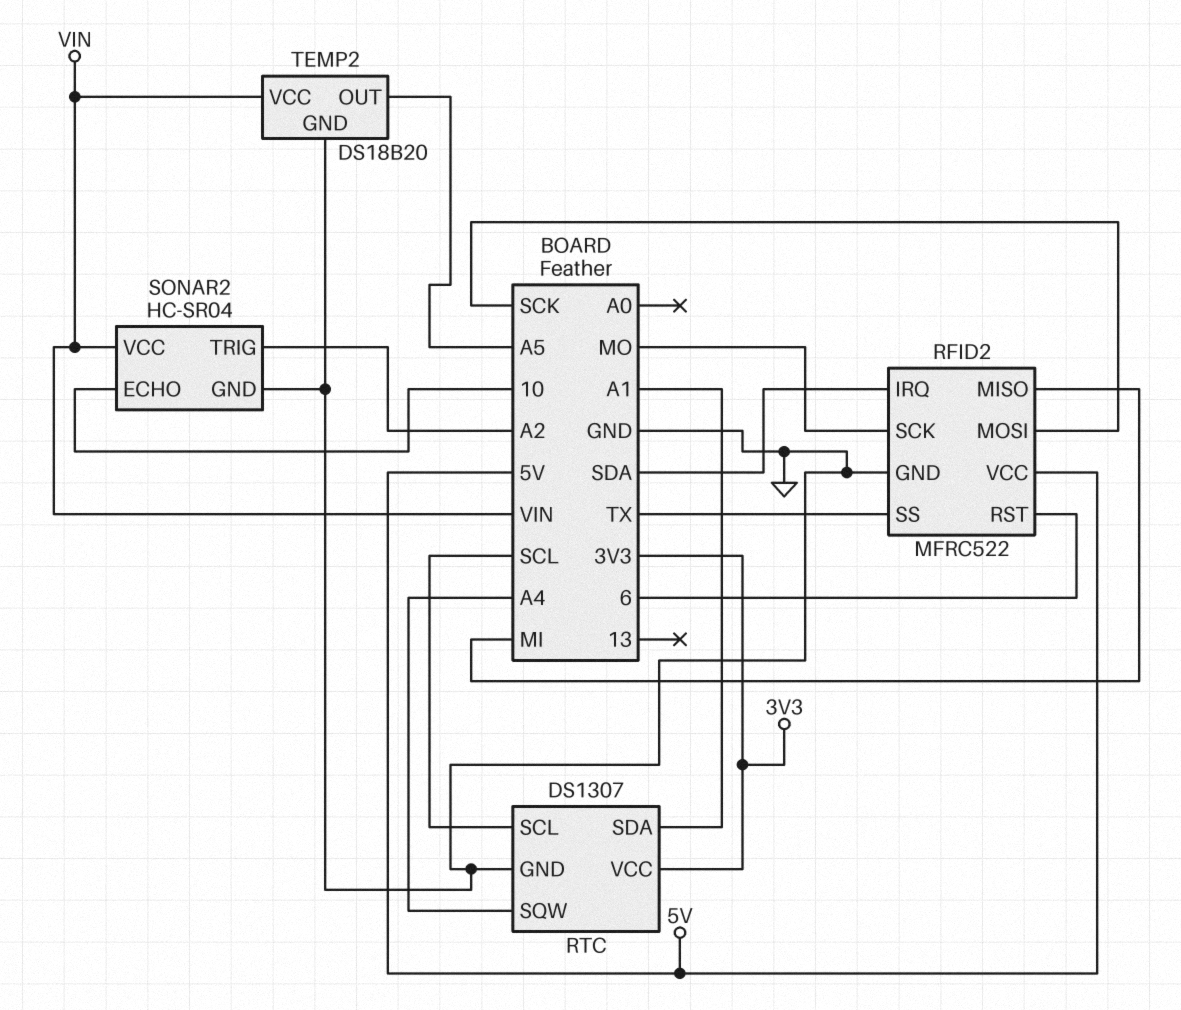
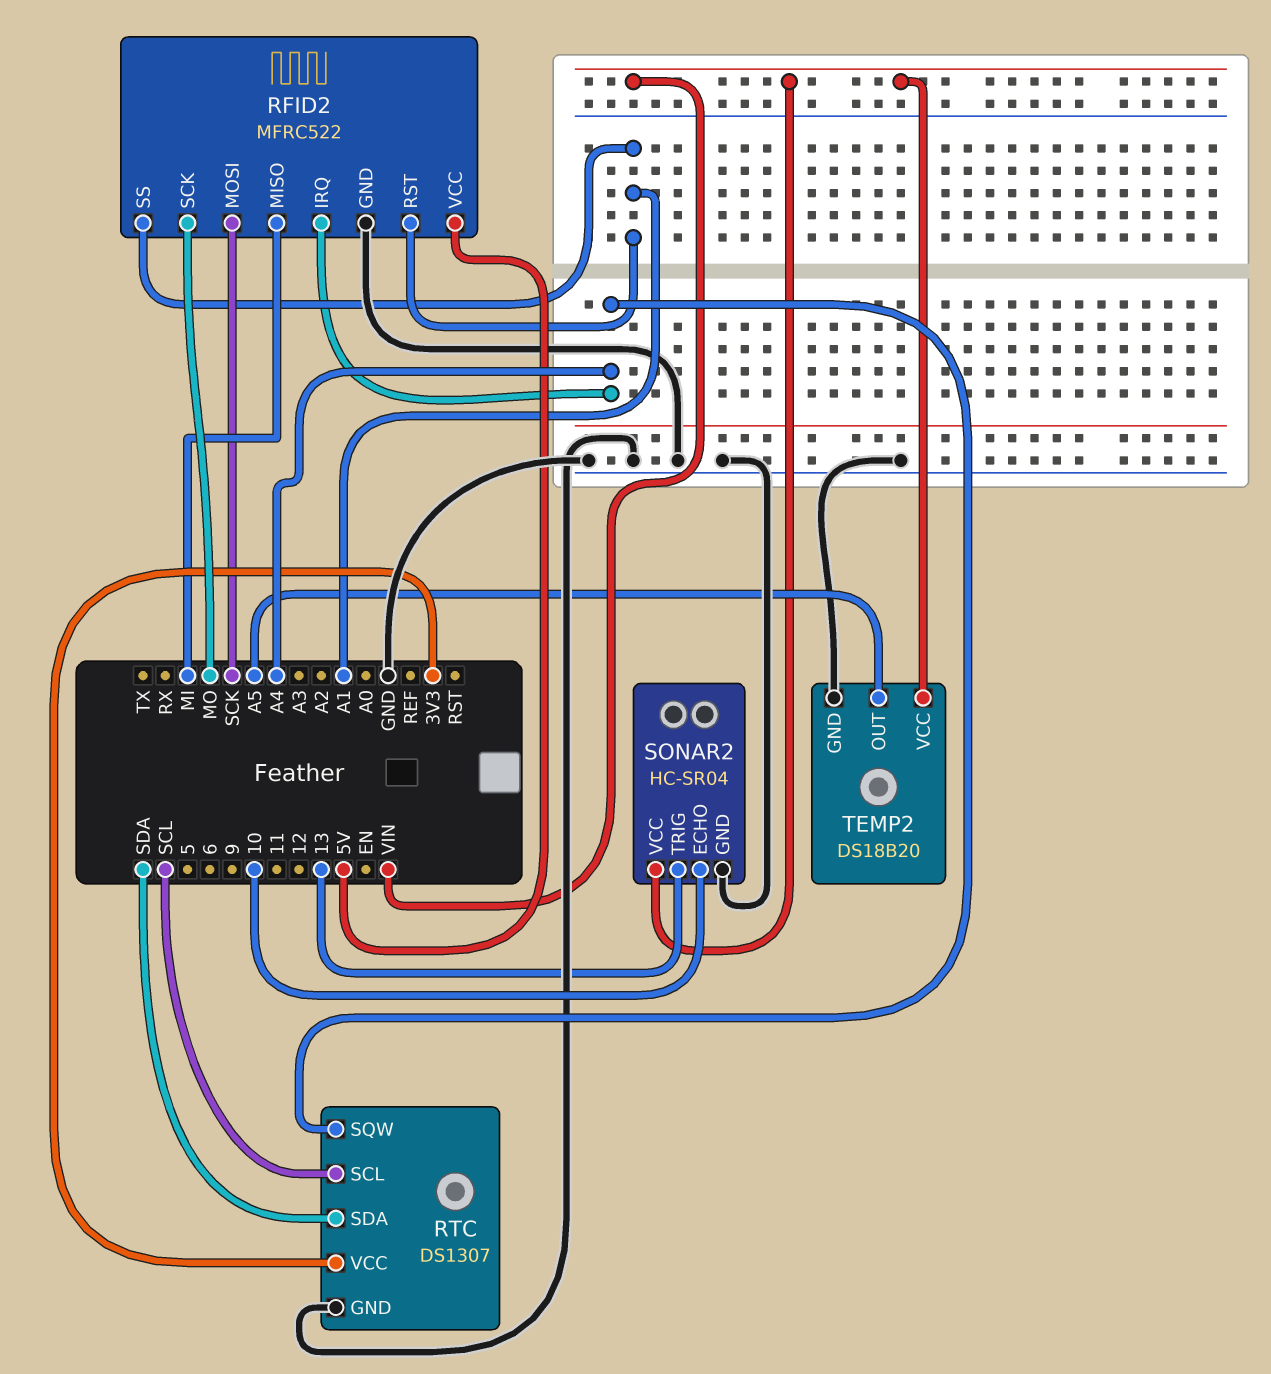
RFID2 pin IRQ: SDA -> A4
RFID2 pin RST: 6 -> A1
RFID2 pin SS: TX -> A1
RTC pin SDA: A1 -> SDA
SONAR2 pin TRIG: A2 -> 13

